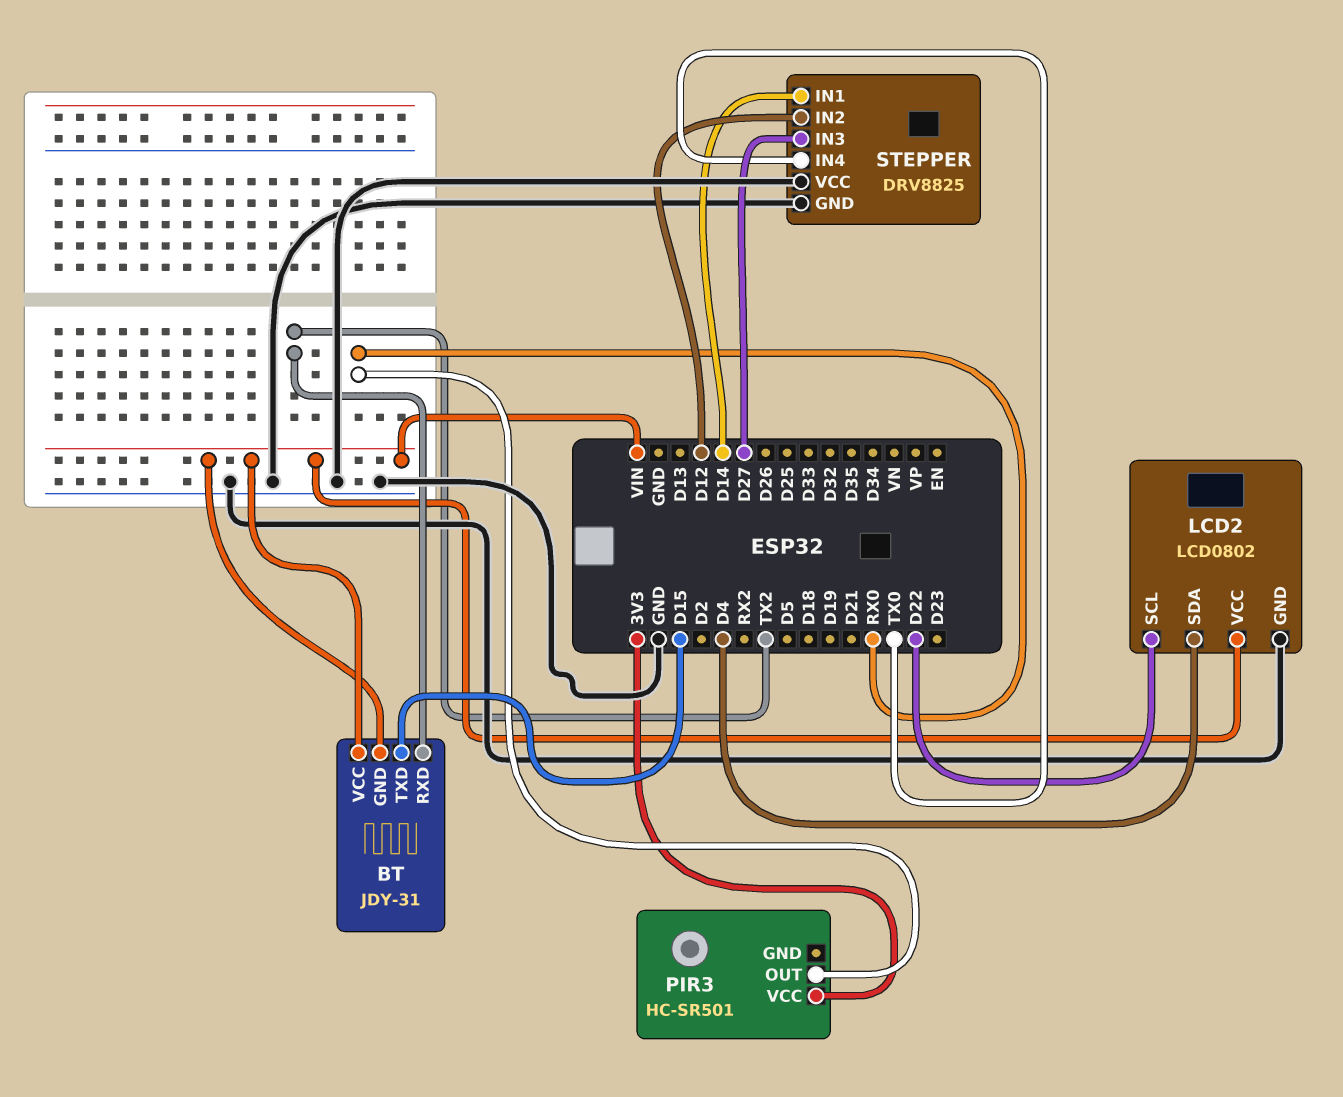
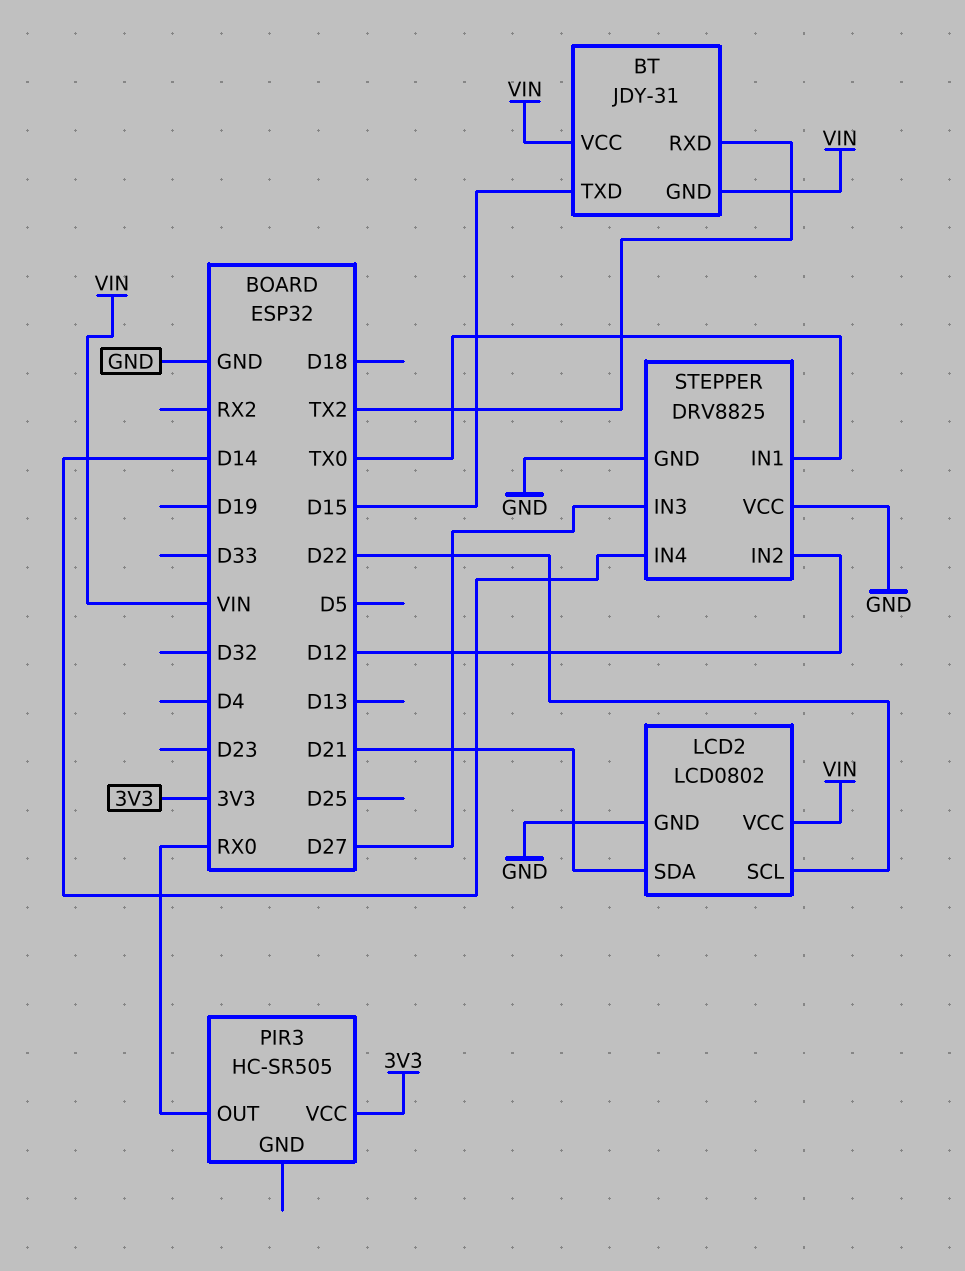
LCD2 pin SDA: D4 -> D21
PIR3: HC-SR501 -> HC-SR505
STEPPER pin IN1: D14 -> TX0
STEPPER pin IN4: TX0 -> D14

